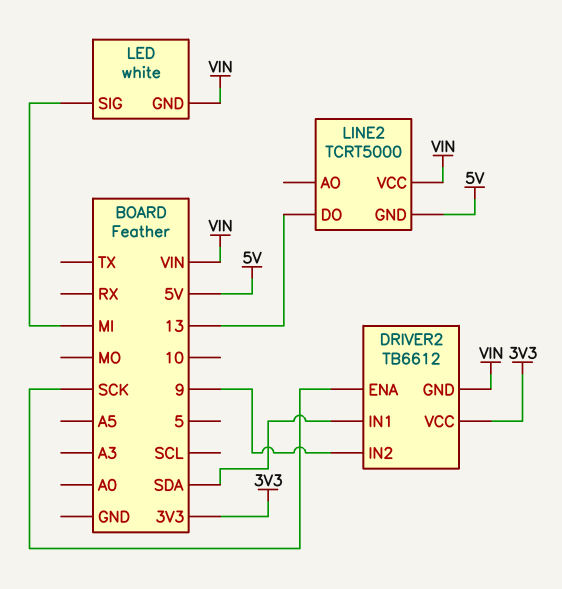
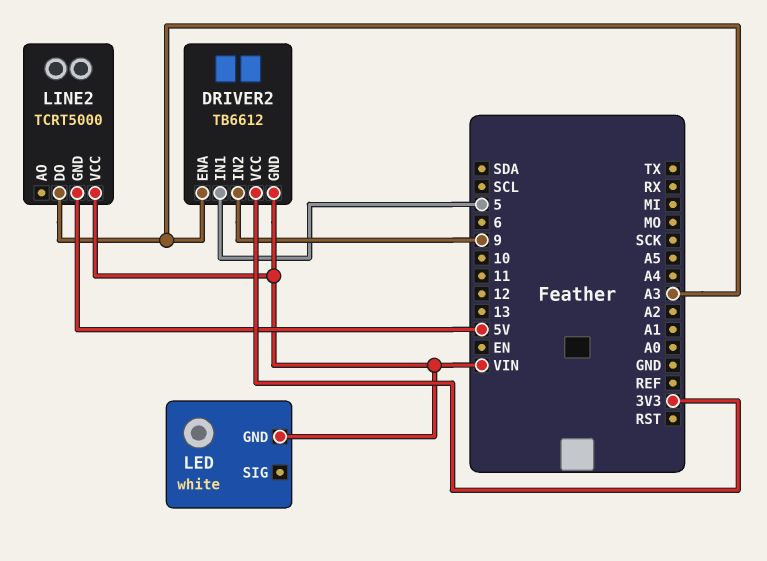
DRIVER2 pin ENA: SCK -> A3
DRIVER2 pin IN1: SDA -> 5
LED pin SIG: MI -> none
LINE2 pin DO: 13 -> A3

